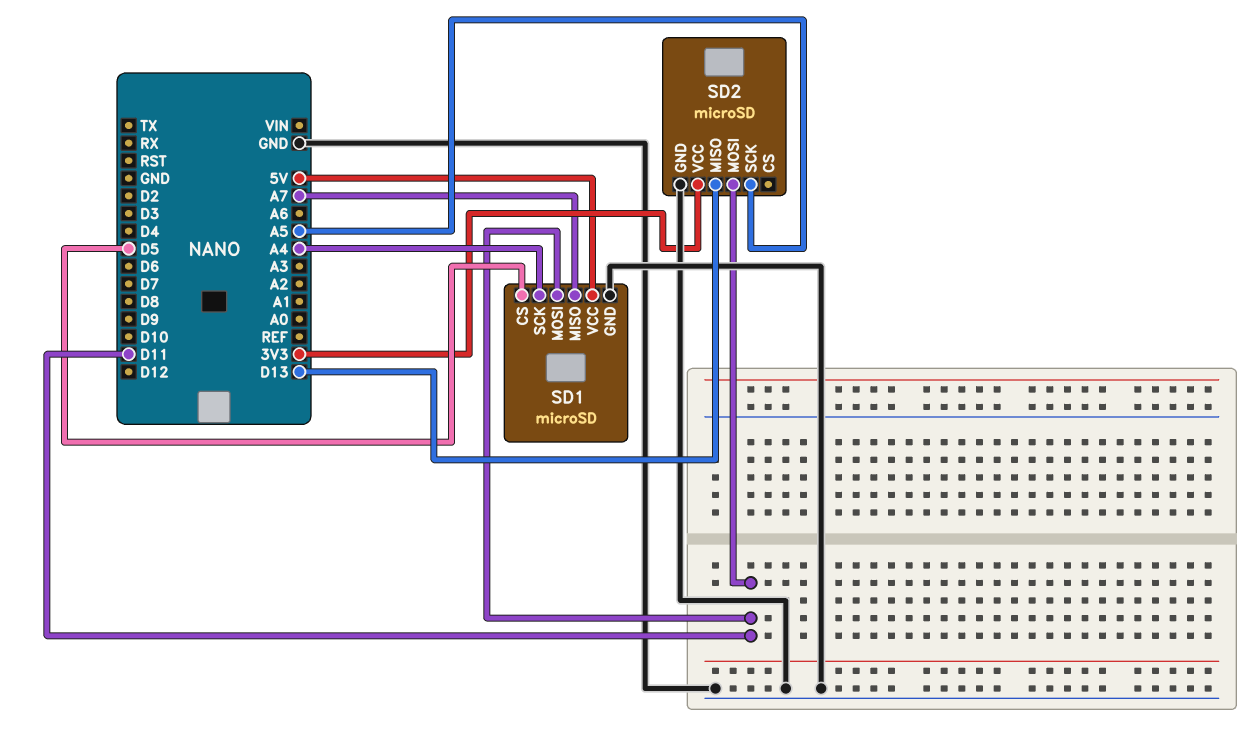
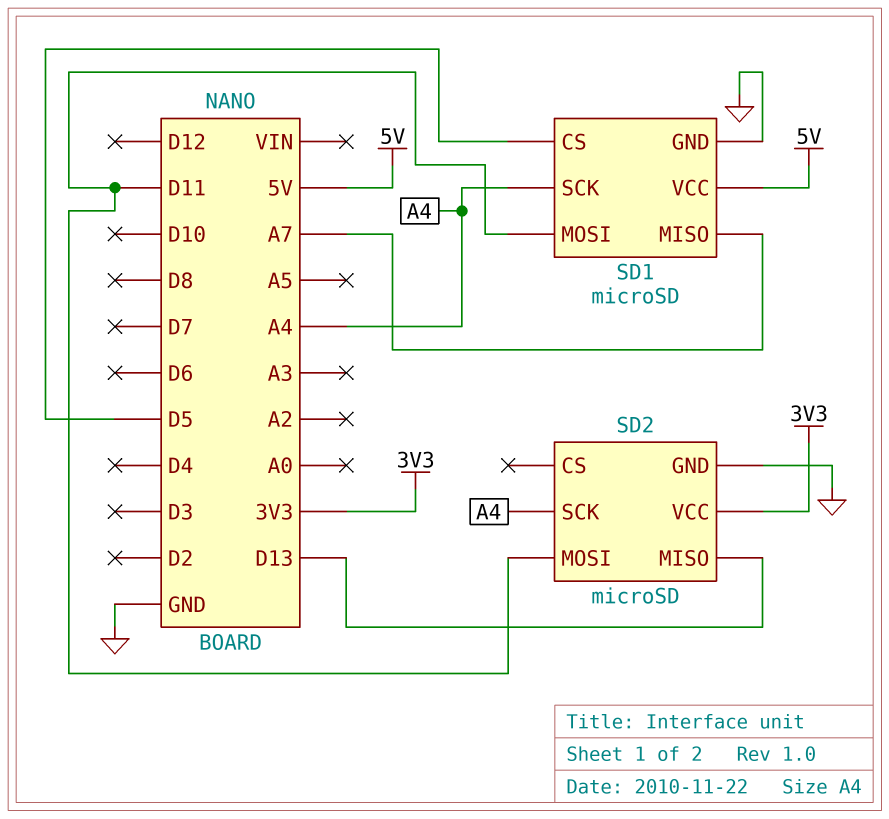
SD2 pin SCK: A5 -> A4

